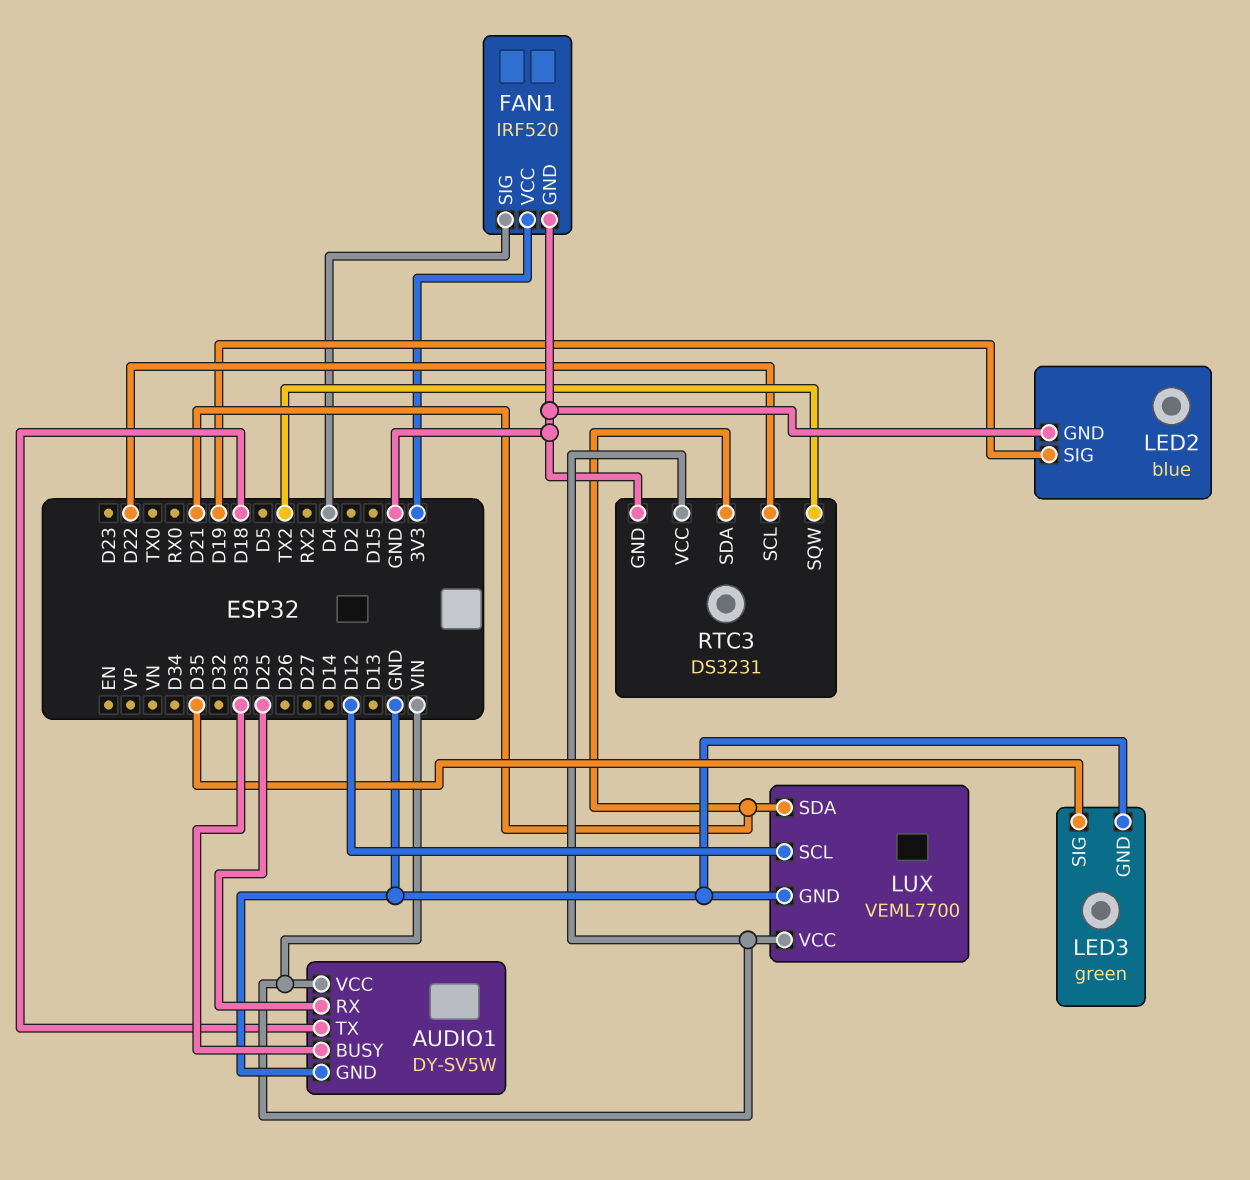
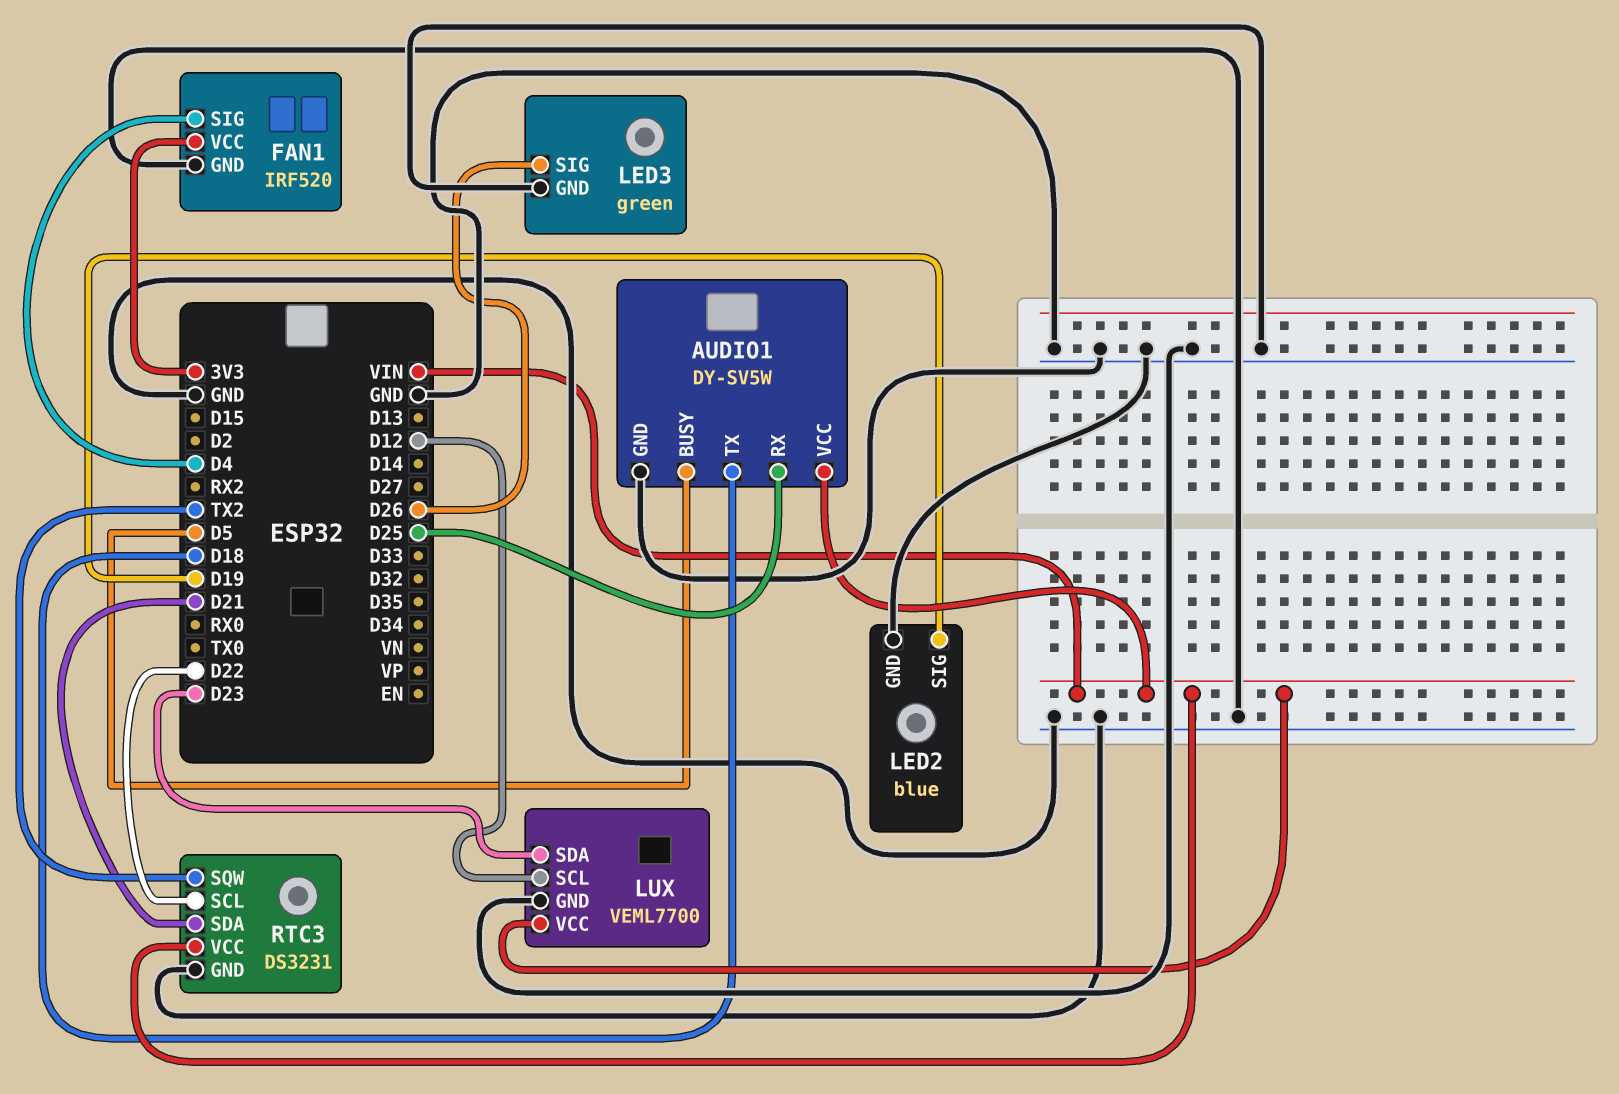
AUDIO1 pin BUSY: D33 -> D5
LED3 pin SIG: D35 -> D26
LUX pin SDA: D21 -> D23

